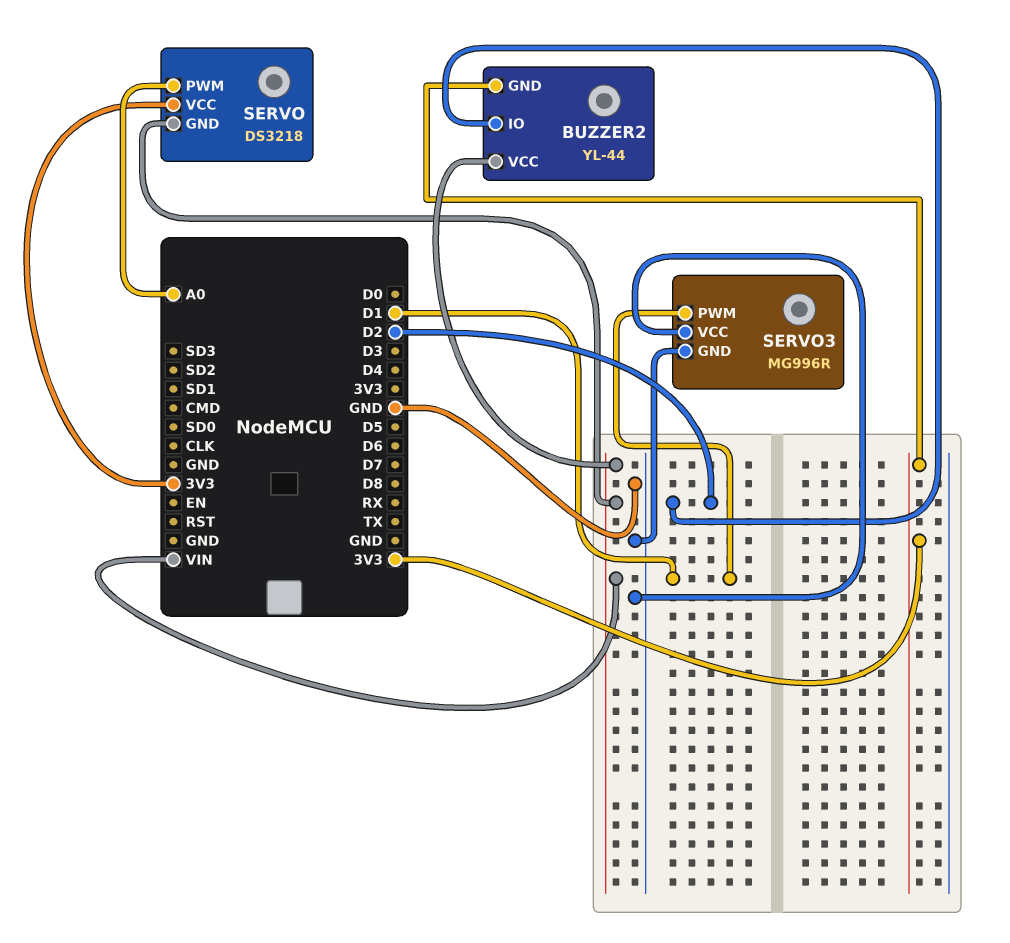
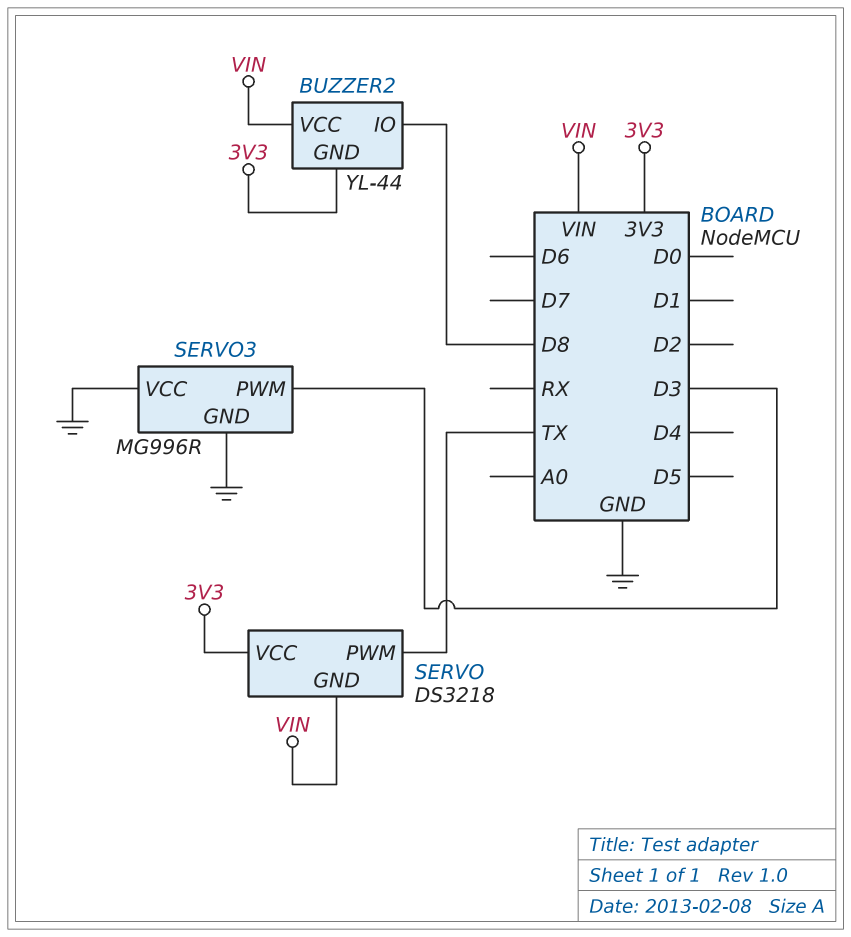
BUZZER2 pin IO: D2 -> D8
SERVO pin PWM: A0 -> TX
SERVO3 pin PWM: D1 -> D3

